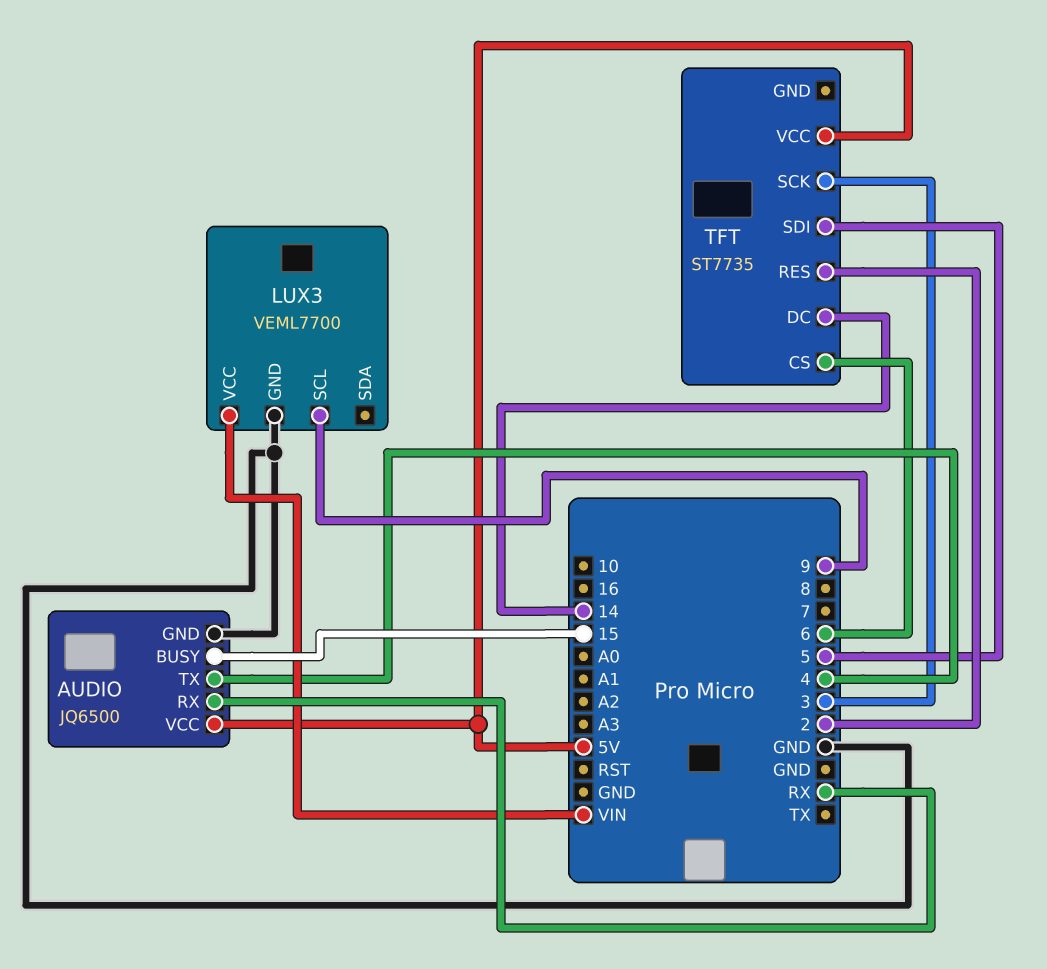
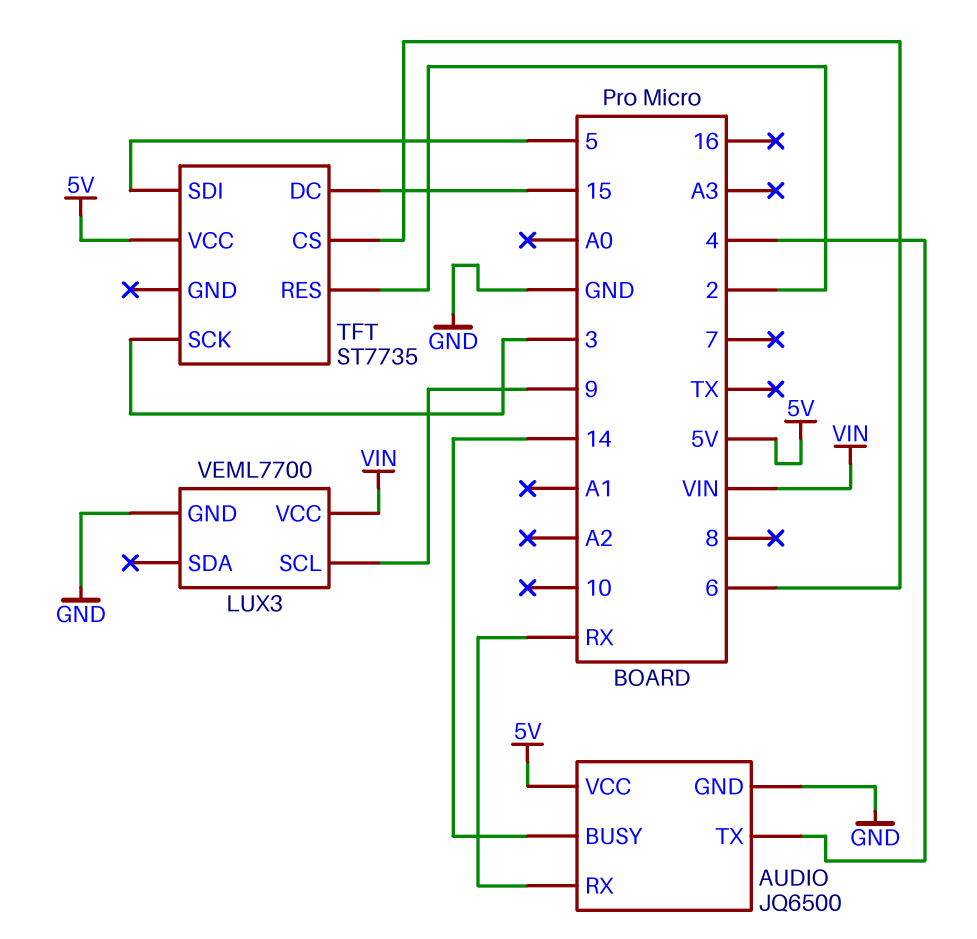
AUDIO pin BUSY: 15 -> 14
TFT pin DC: 14 -> 15

